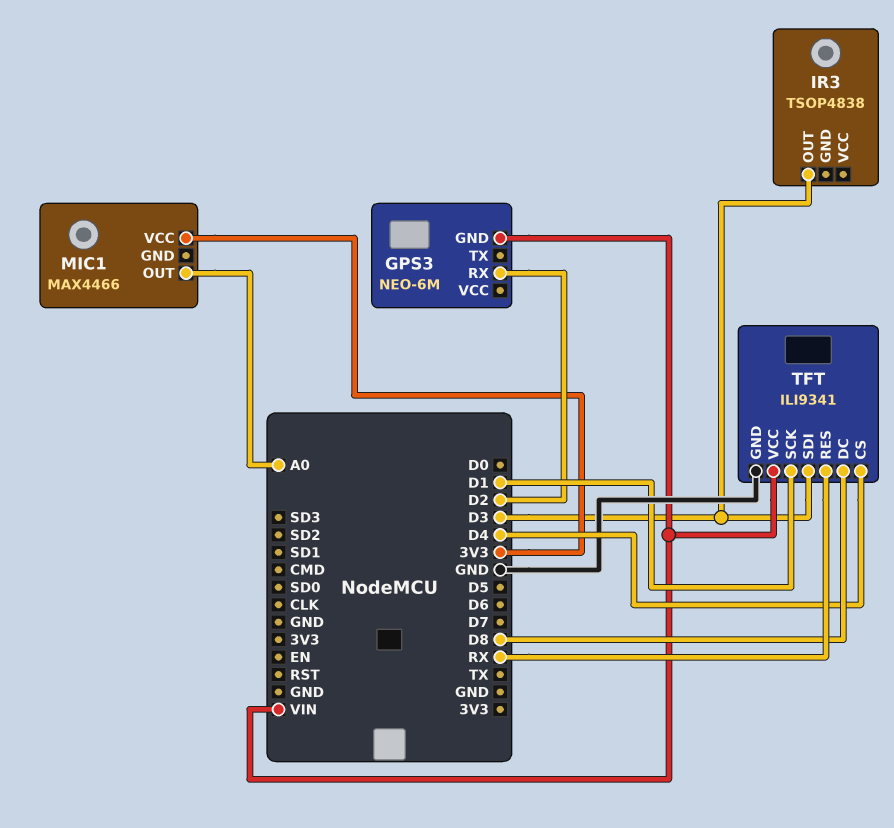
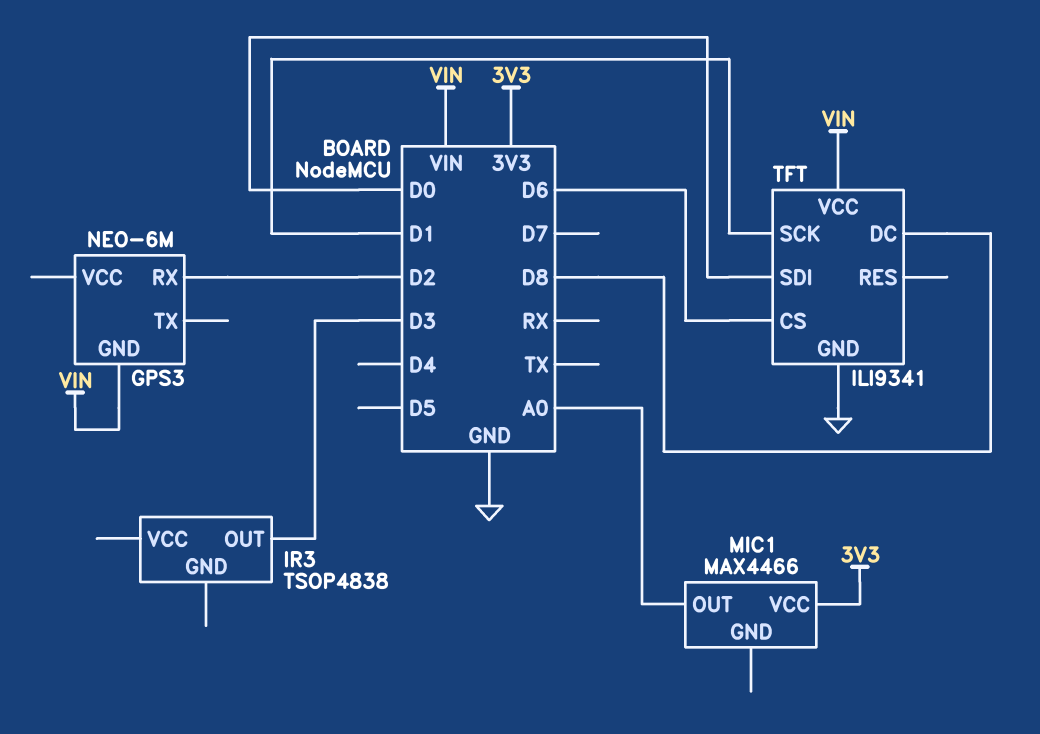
TFT pin CS: D4 -> D6
TFT pin RES: RX -> none
TFT pin SDI: D3 -> D0

